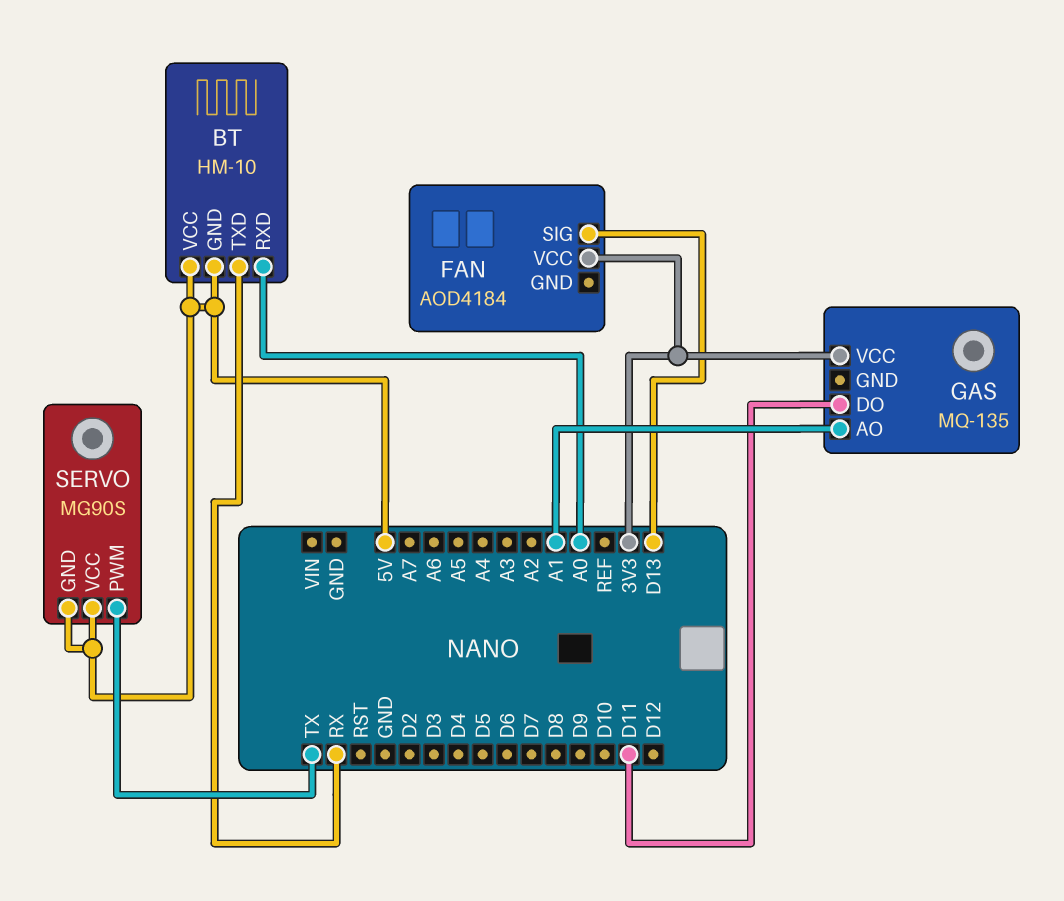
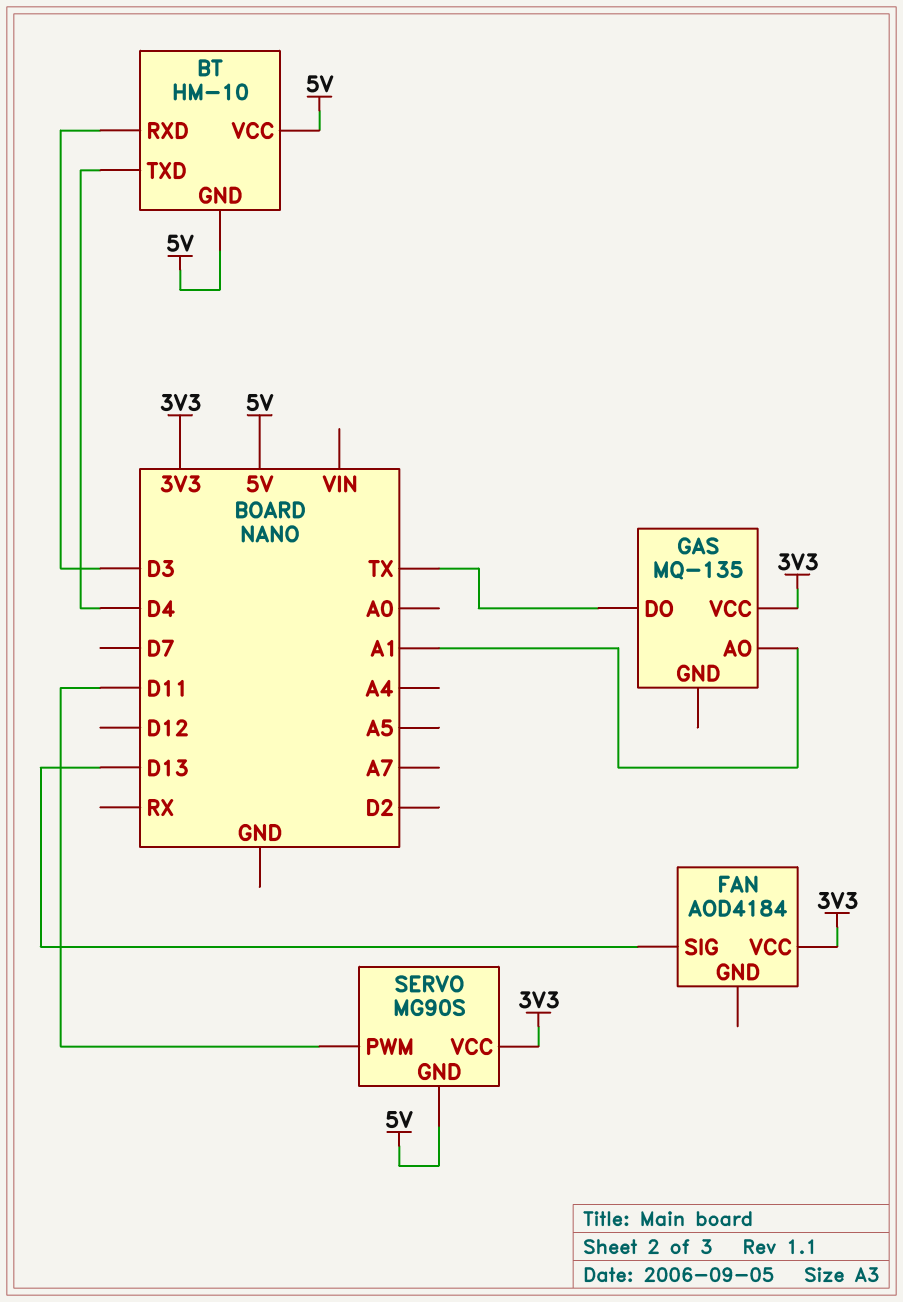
BT pin RXD: A0 -> D3
BT pin TXD: RX -> D4
GAS pin DO: D11 -> TX
SERVO pin PWM: TX -> D11
SERVO pin VCC: 5V -> 3V3

